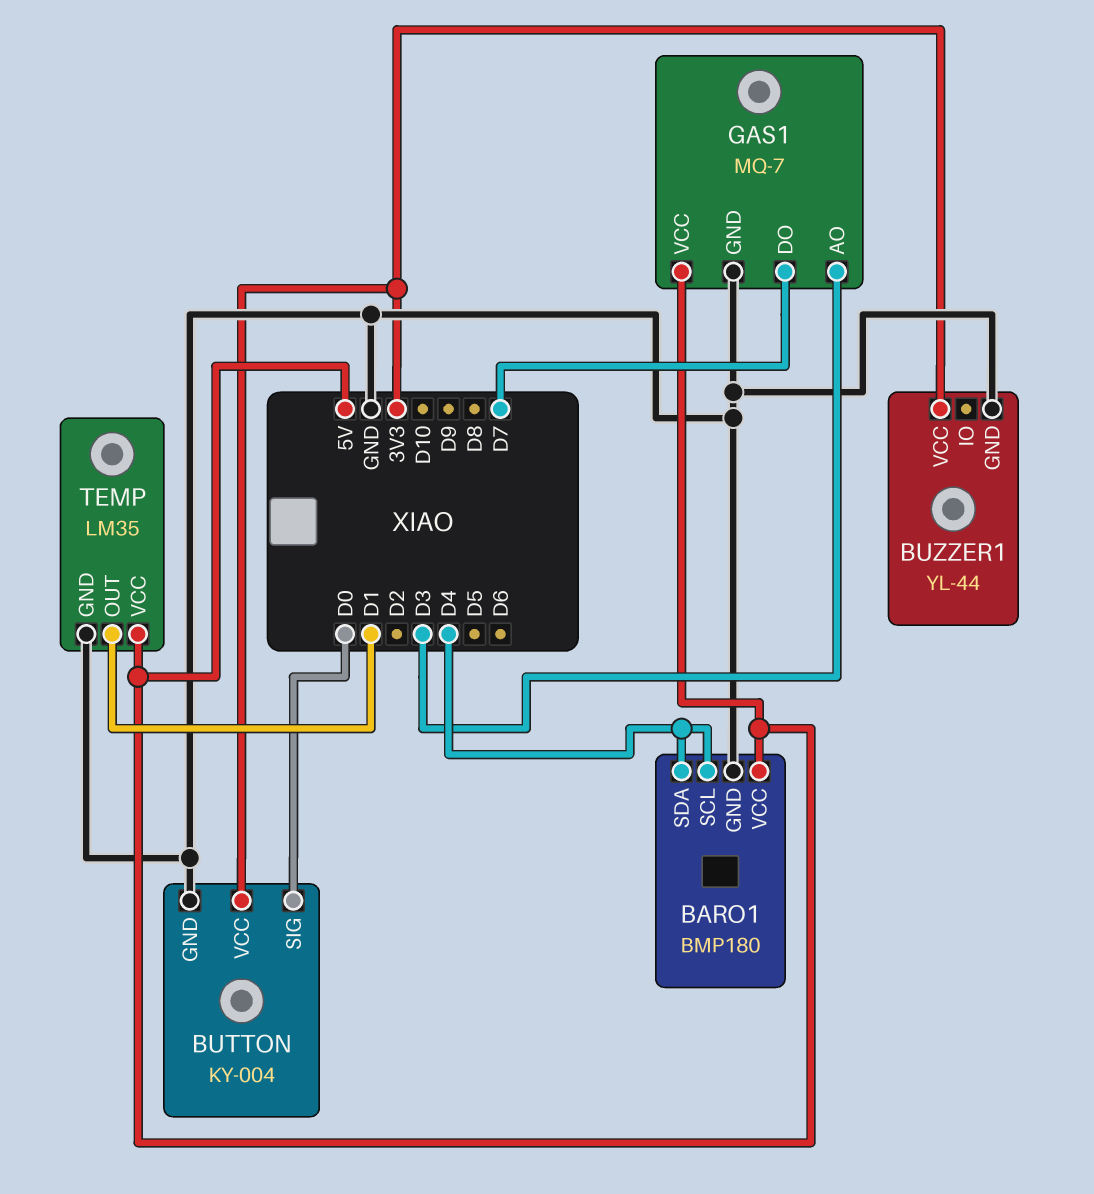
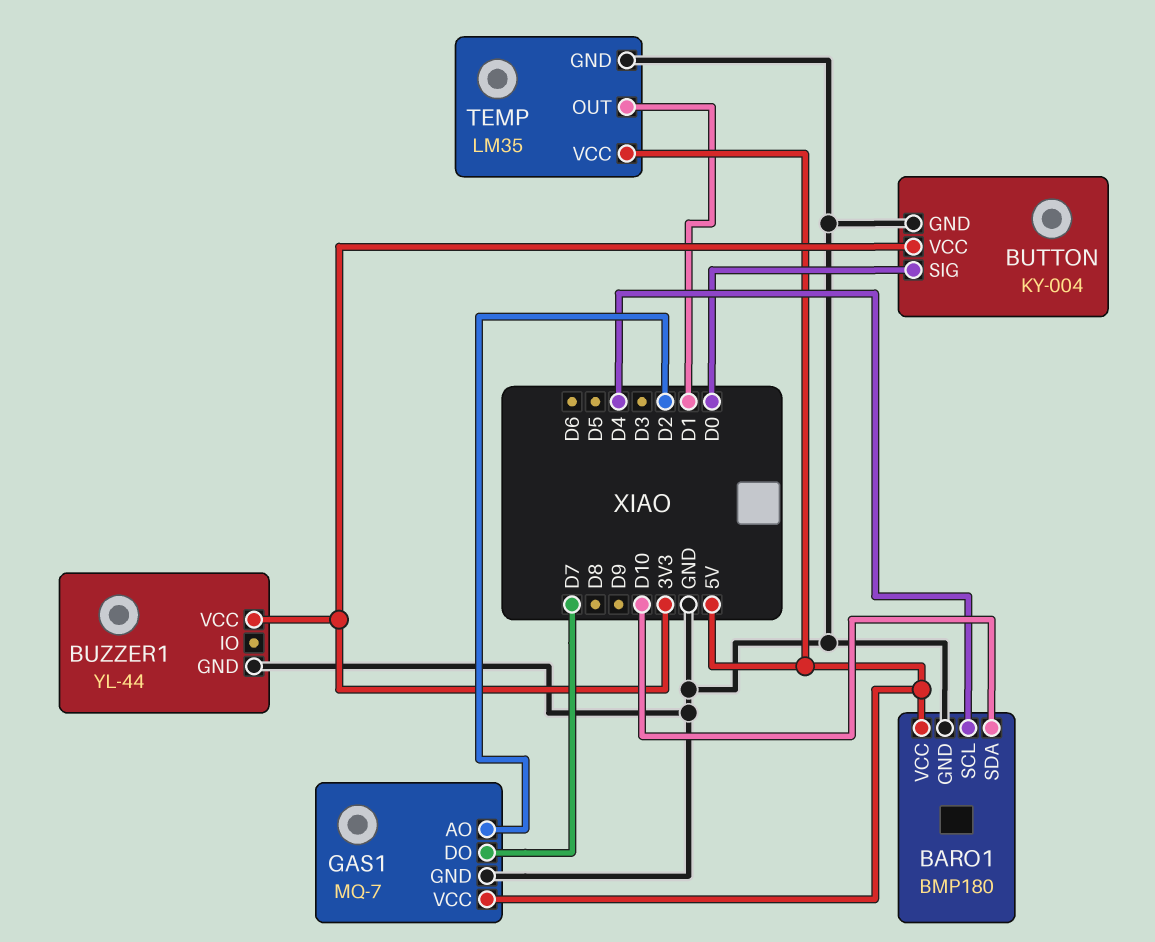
BARO1 pin SDA: D4 -> D10
GAS1 pin AO: D3 -> D2

